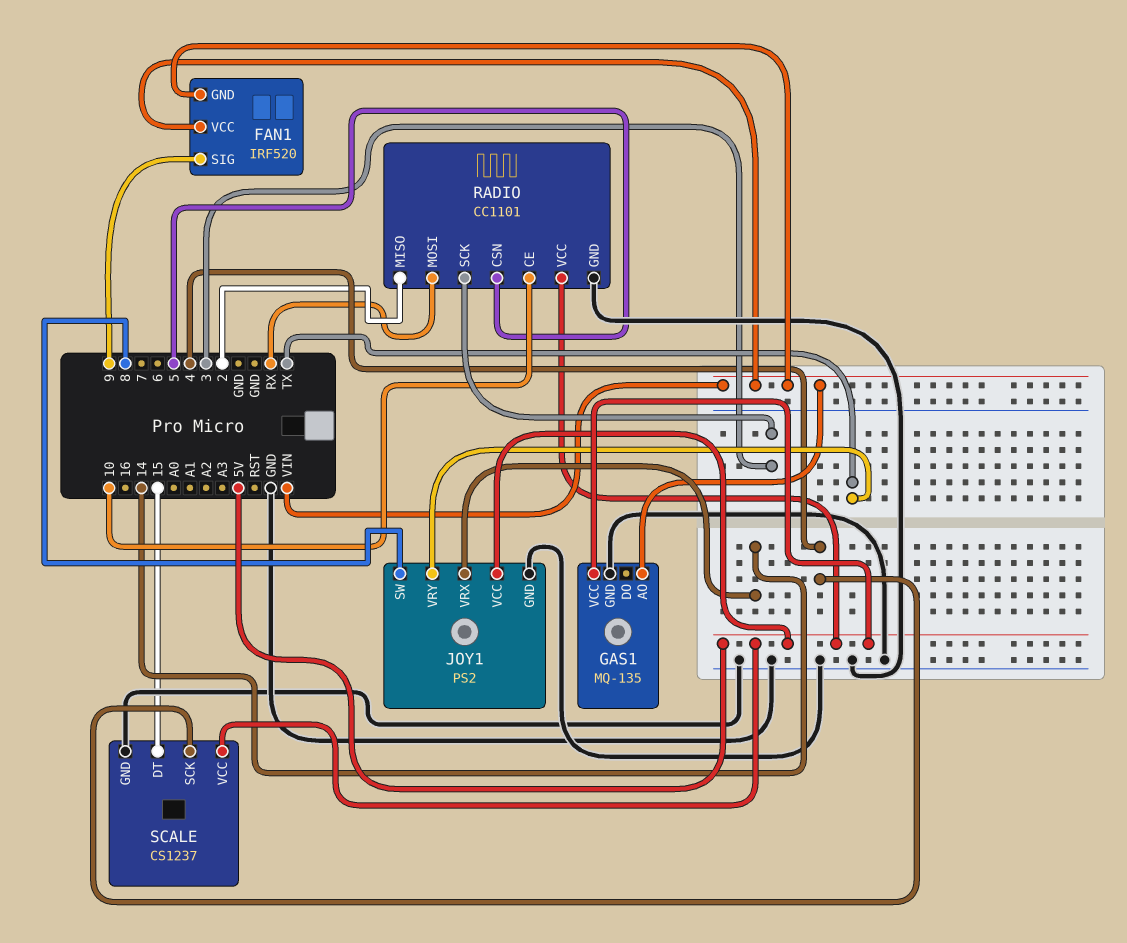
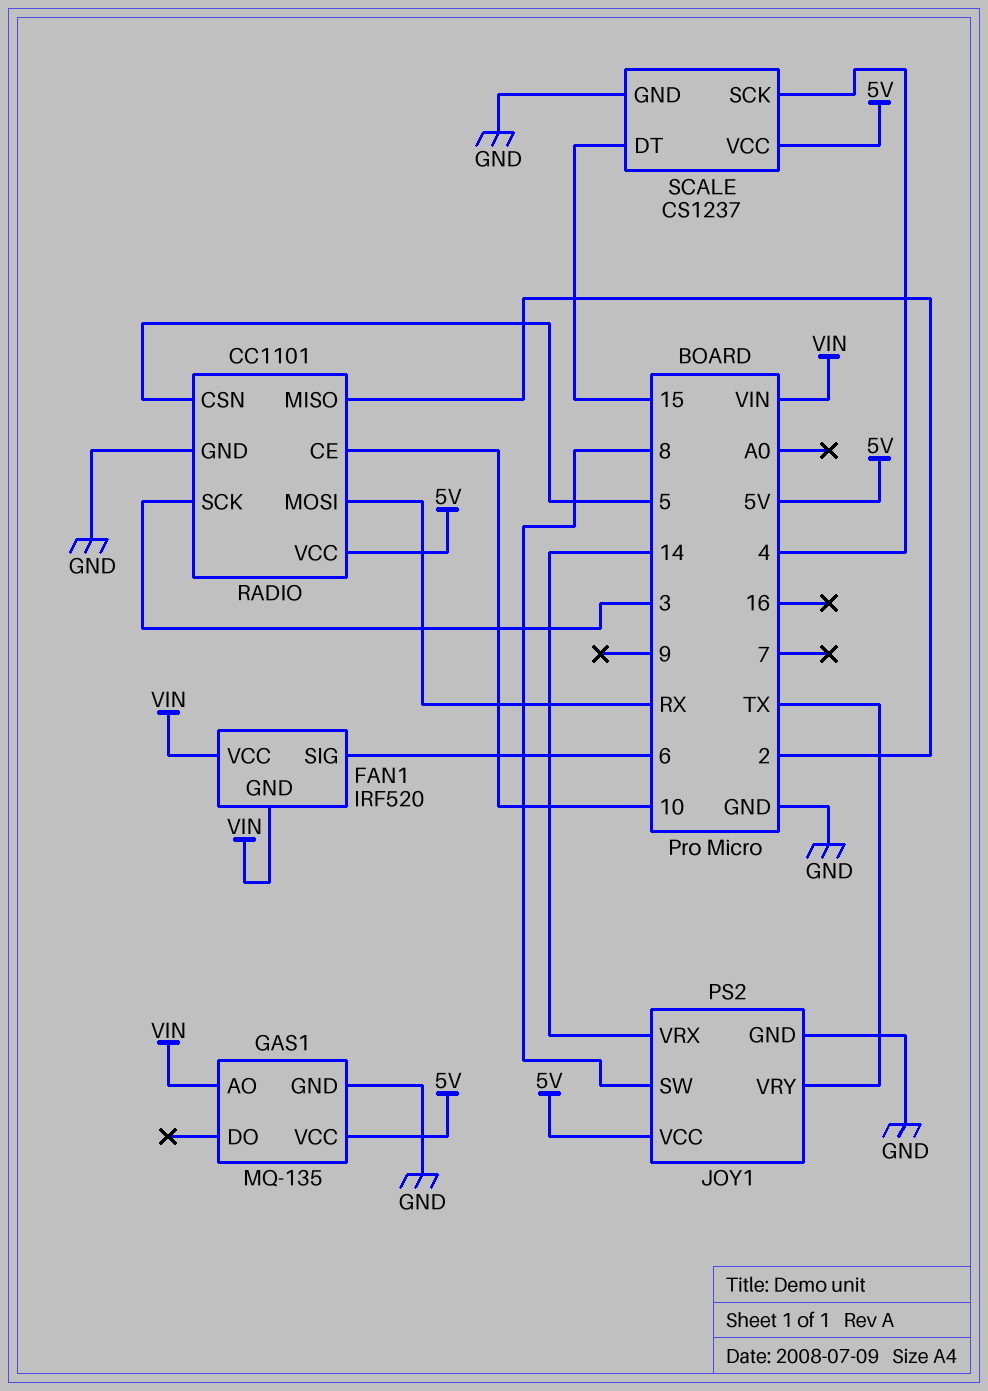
FAN1 pin SIG: 9 -> 6

